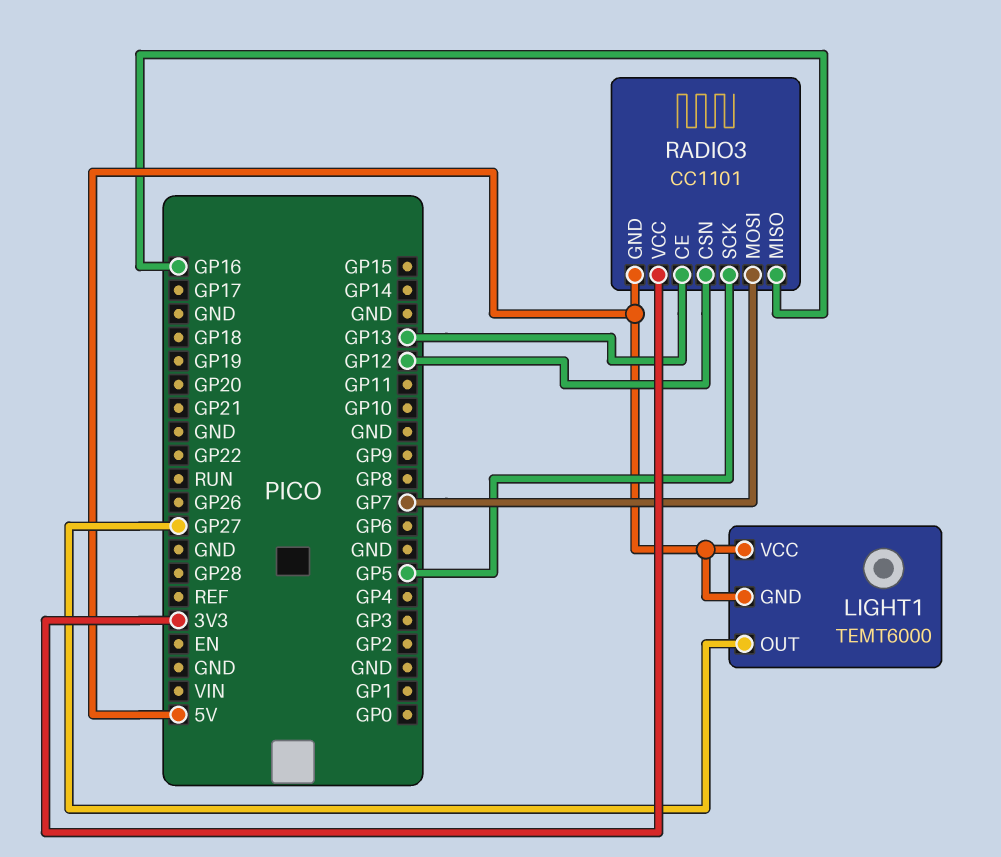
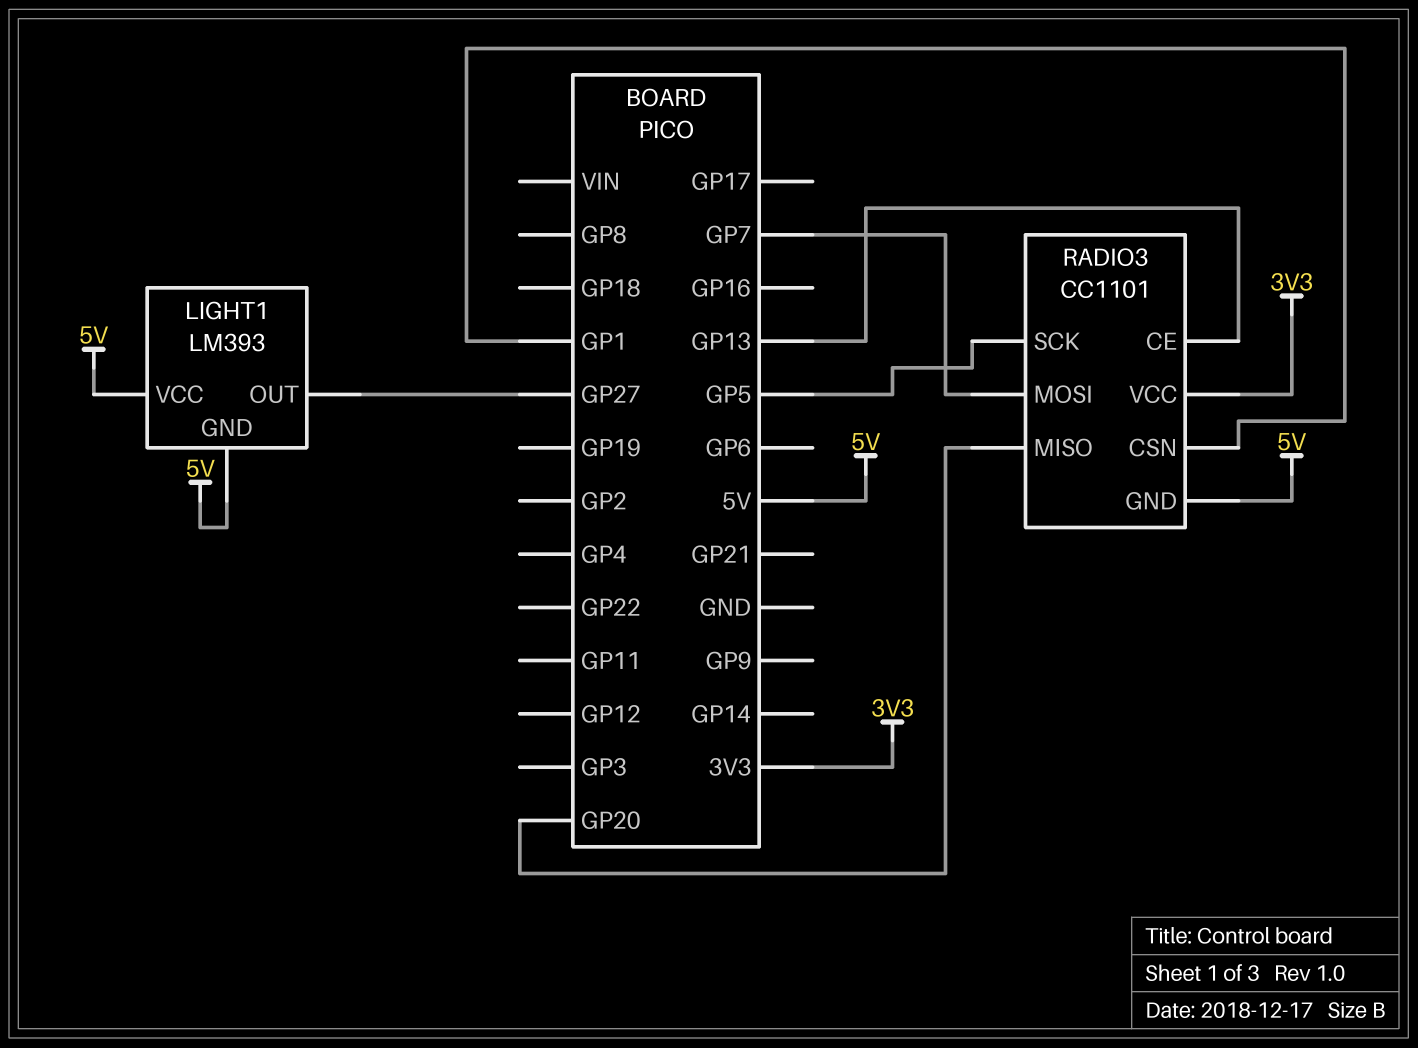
LIGHT1: TEMT6000 -> LM393
RADIO3 pin CSN: GP12 -> GP1
RADIO3 pin MISO: GP16 -> GP20

